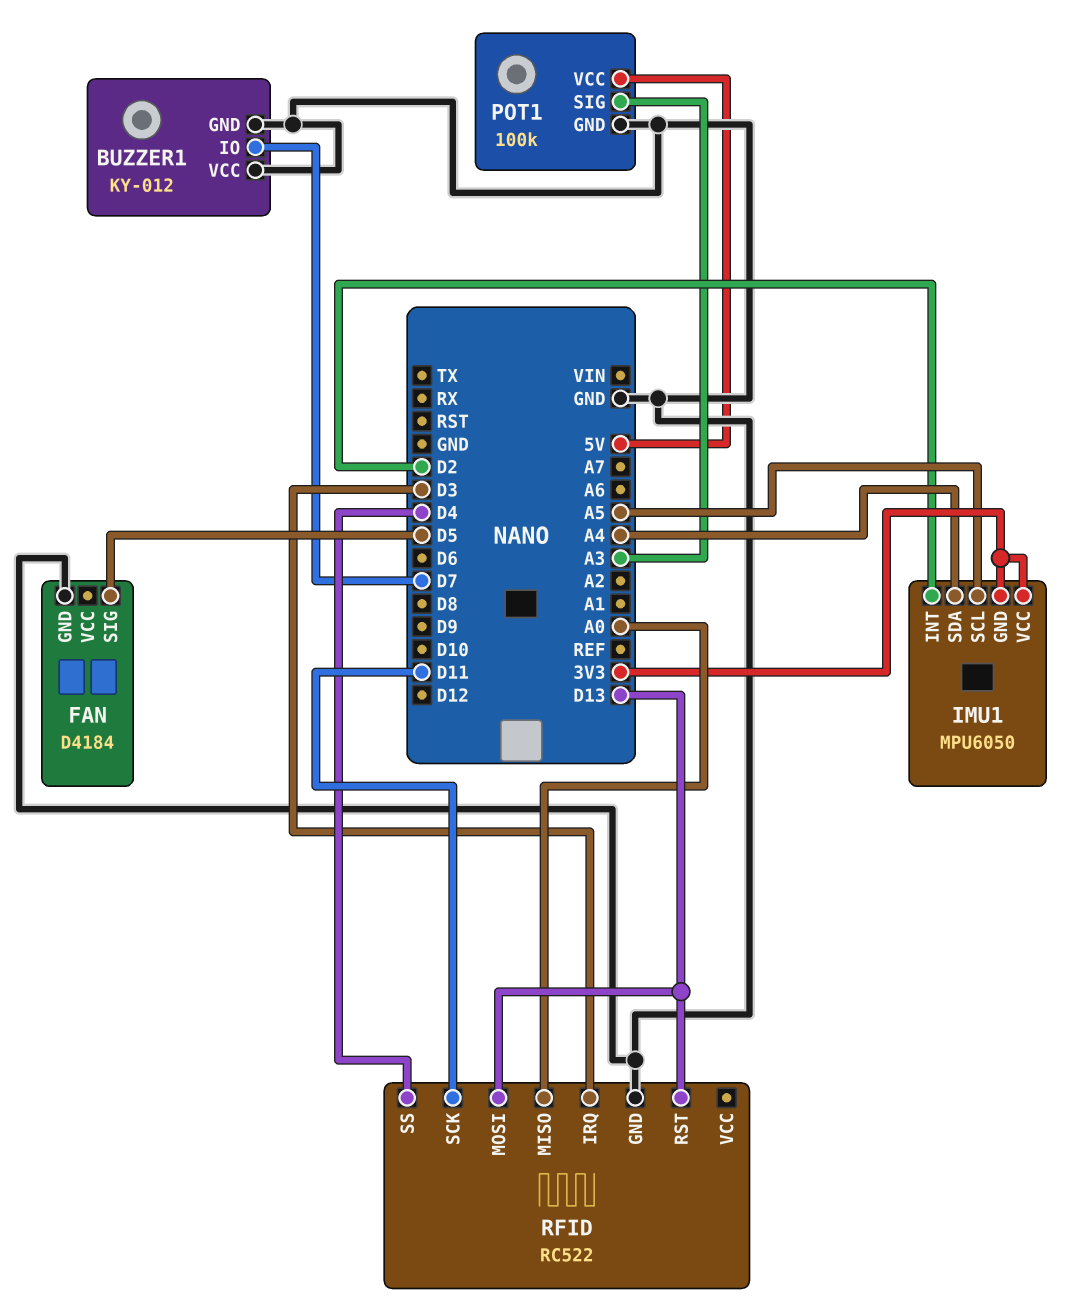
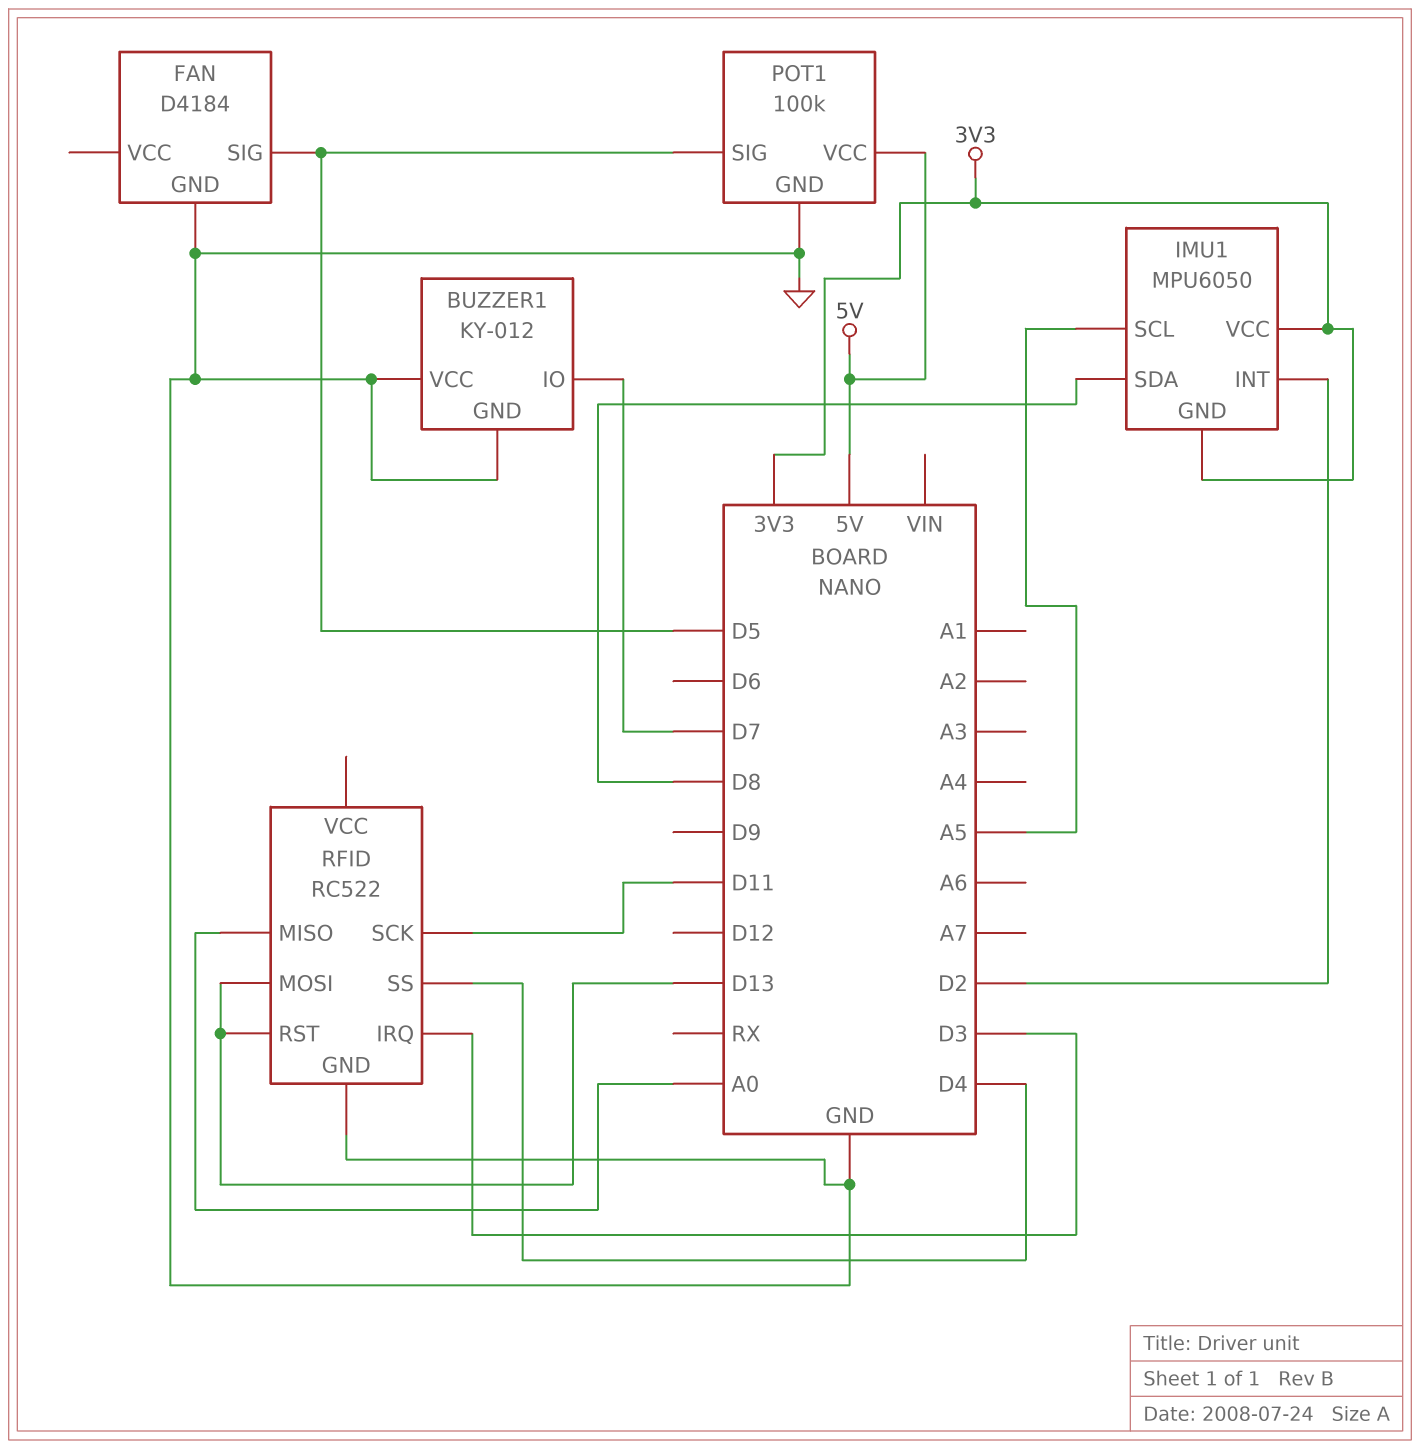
IMU1 pin SDA: A4 -> D8
POT1 pin SIG: A3 -> D5

